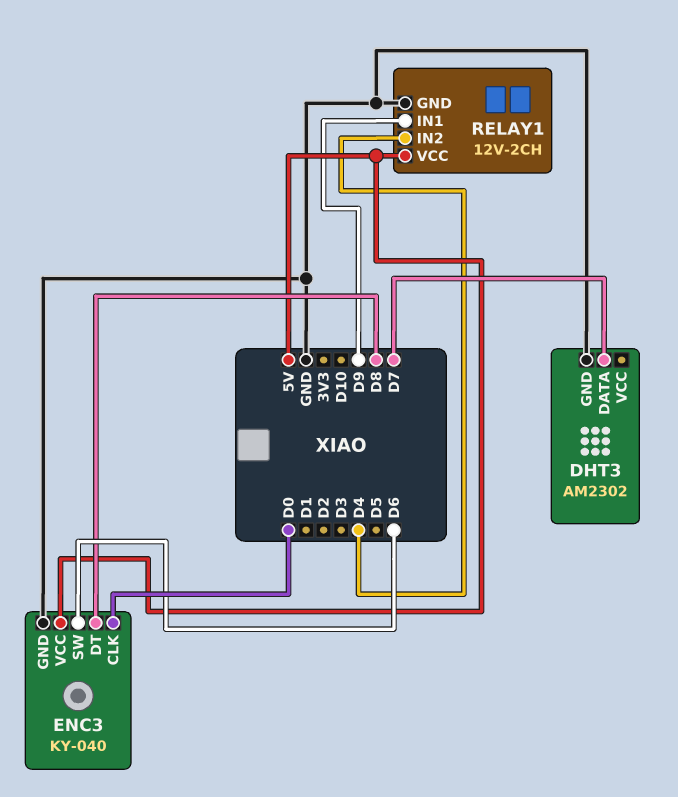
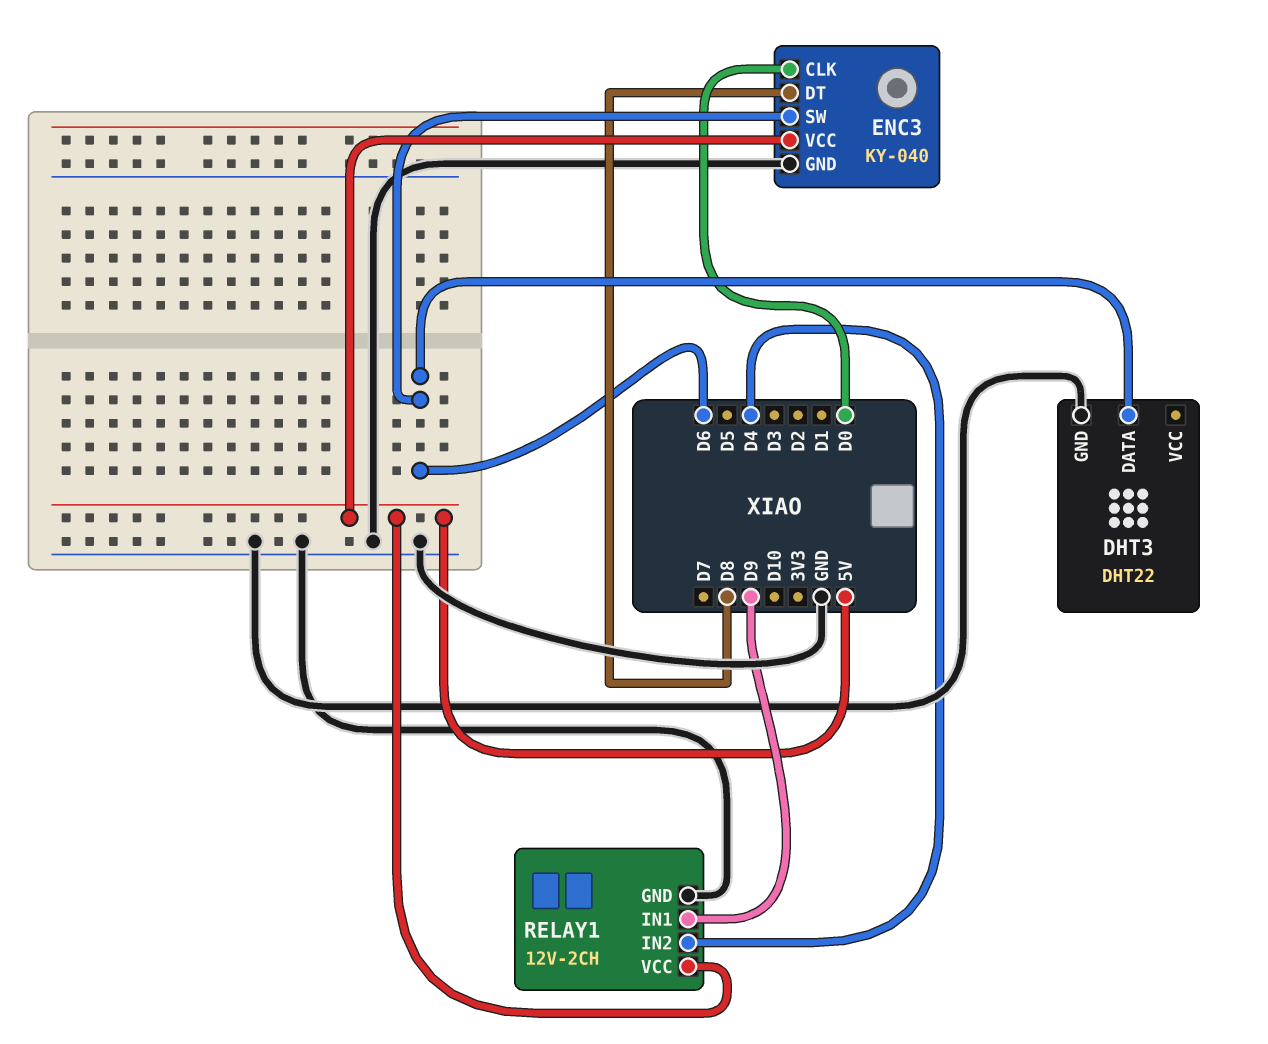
DHT3: AM2302 -> DHT22
DHT3 pin DATA: D7 -> D6

